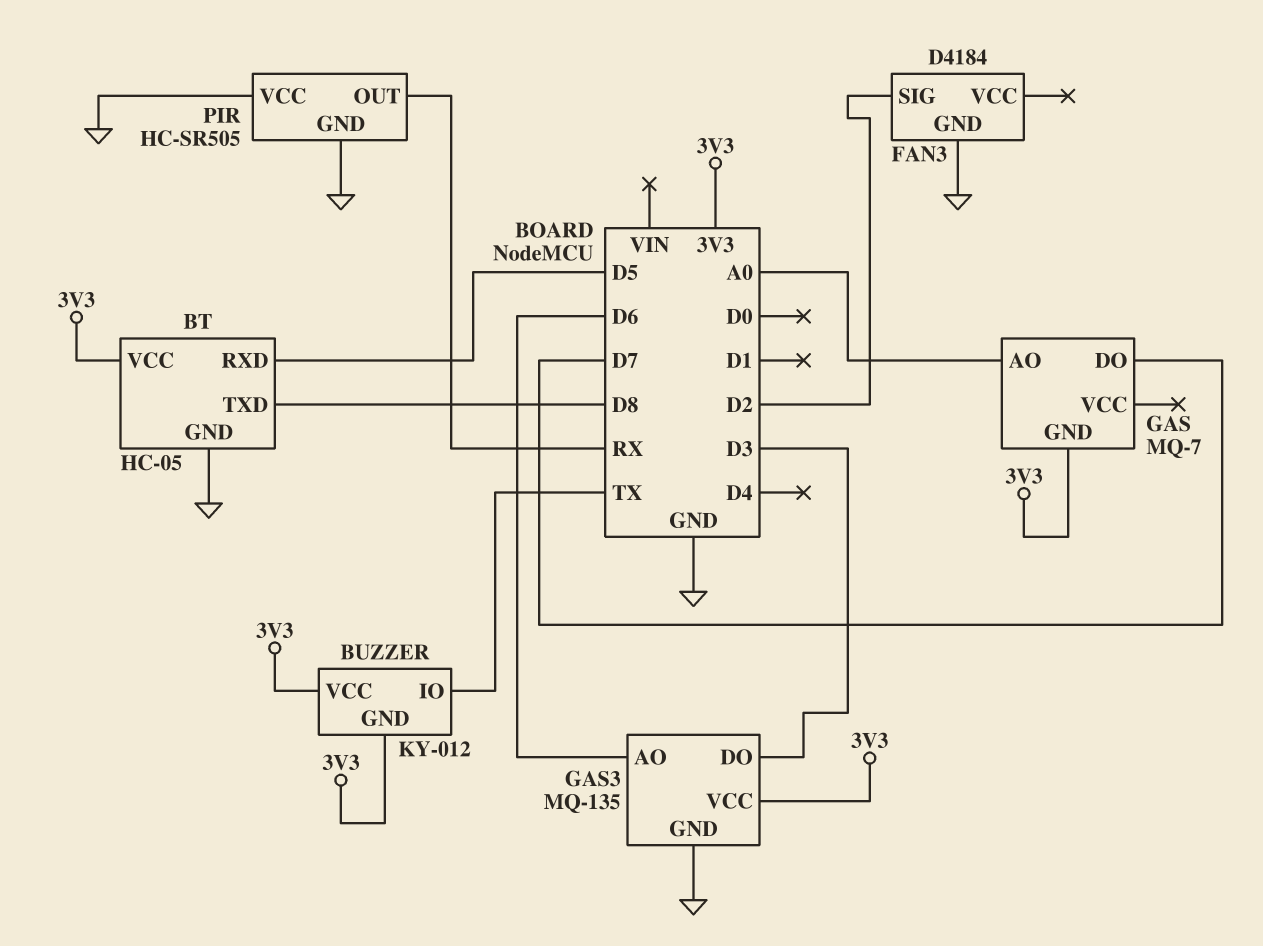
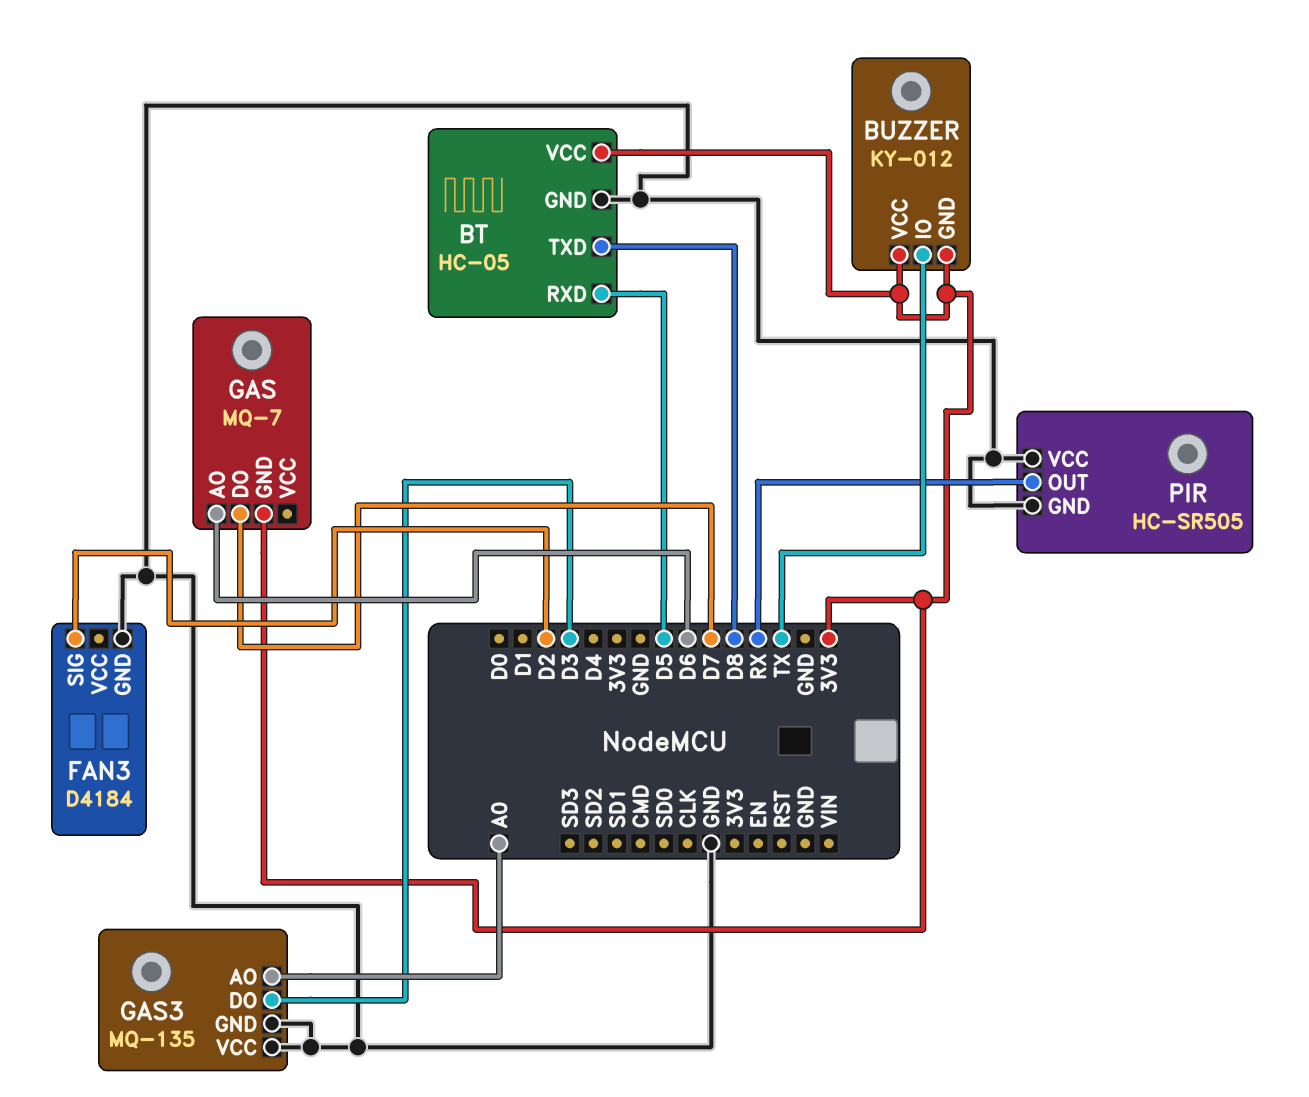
GAS pin AO: A0 -> D6
GAS3 pin AO: D6 -> A0
GAS3 pin VCC: 3V3 -> GND

